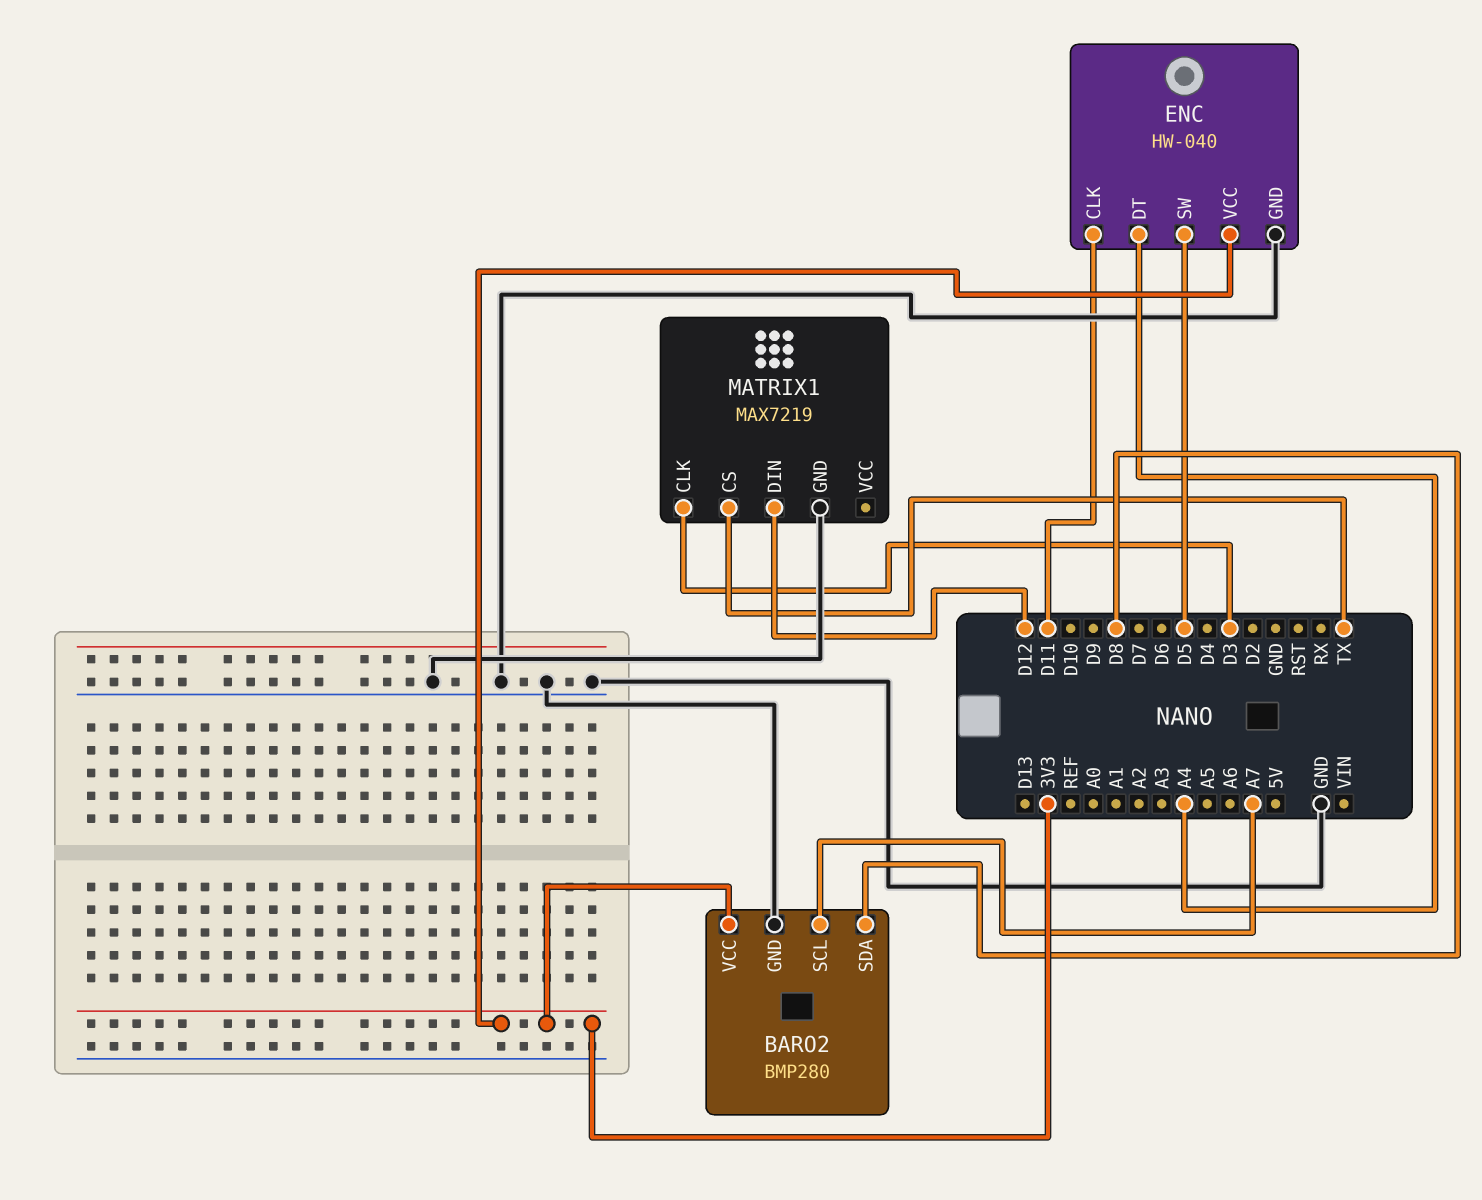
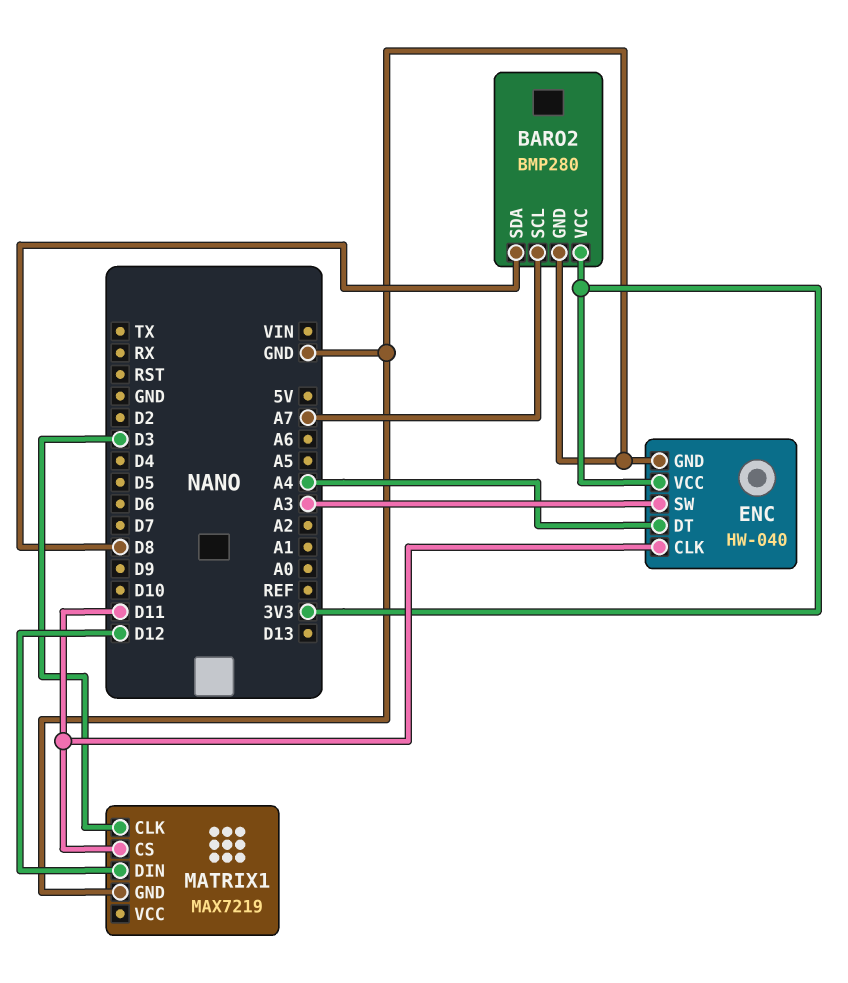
ENC pin SW: D5 -> A3
MATRIX1 pin CS: TX -> D11

